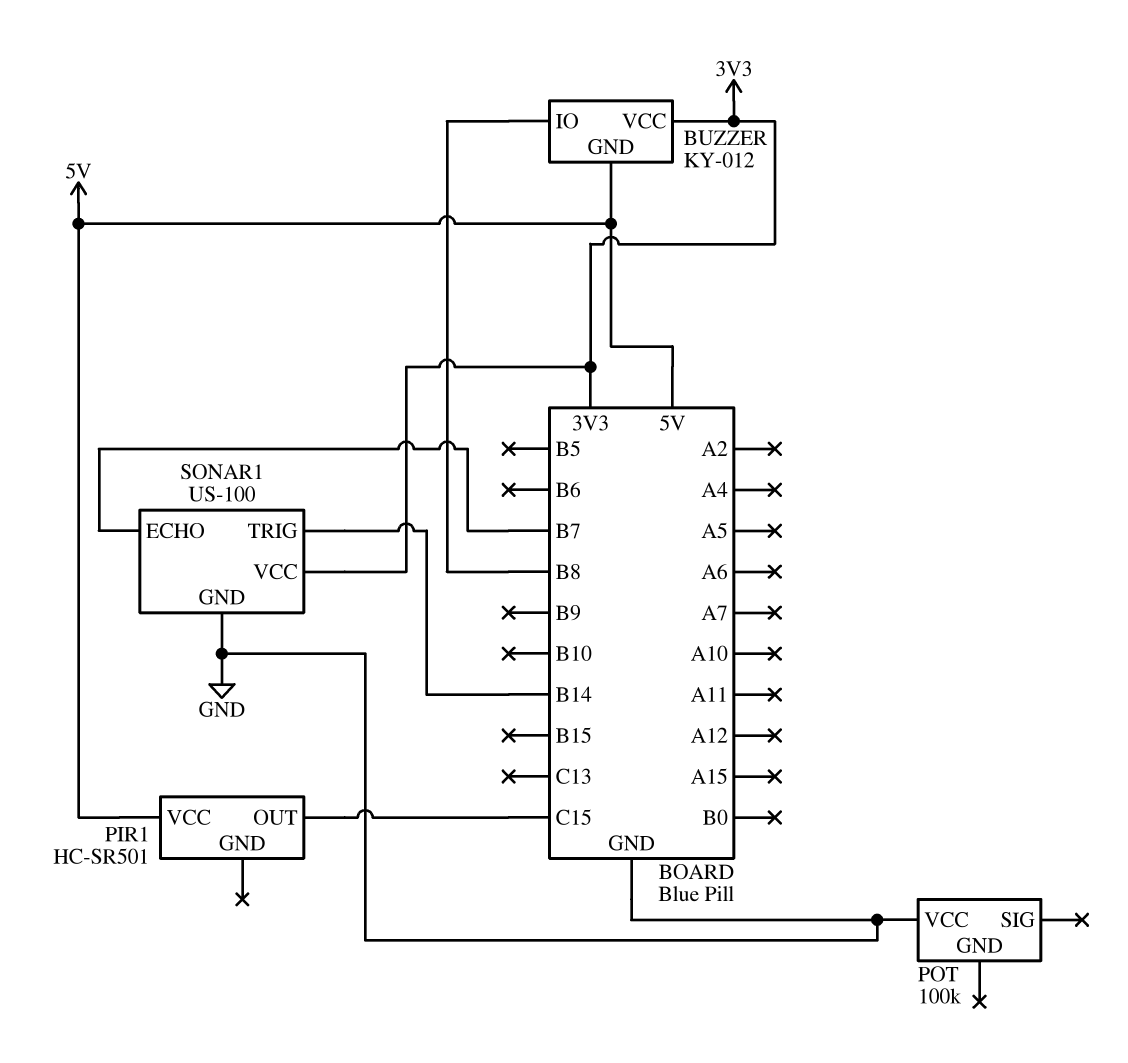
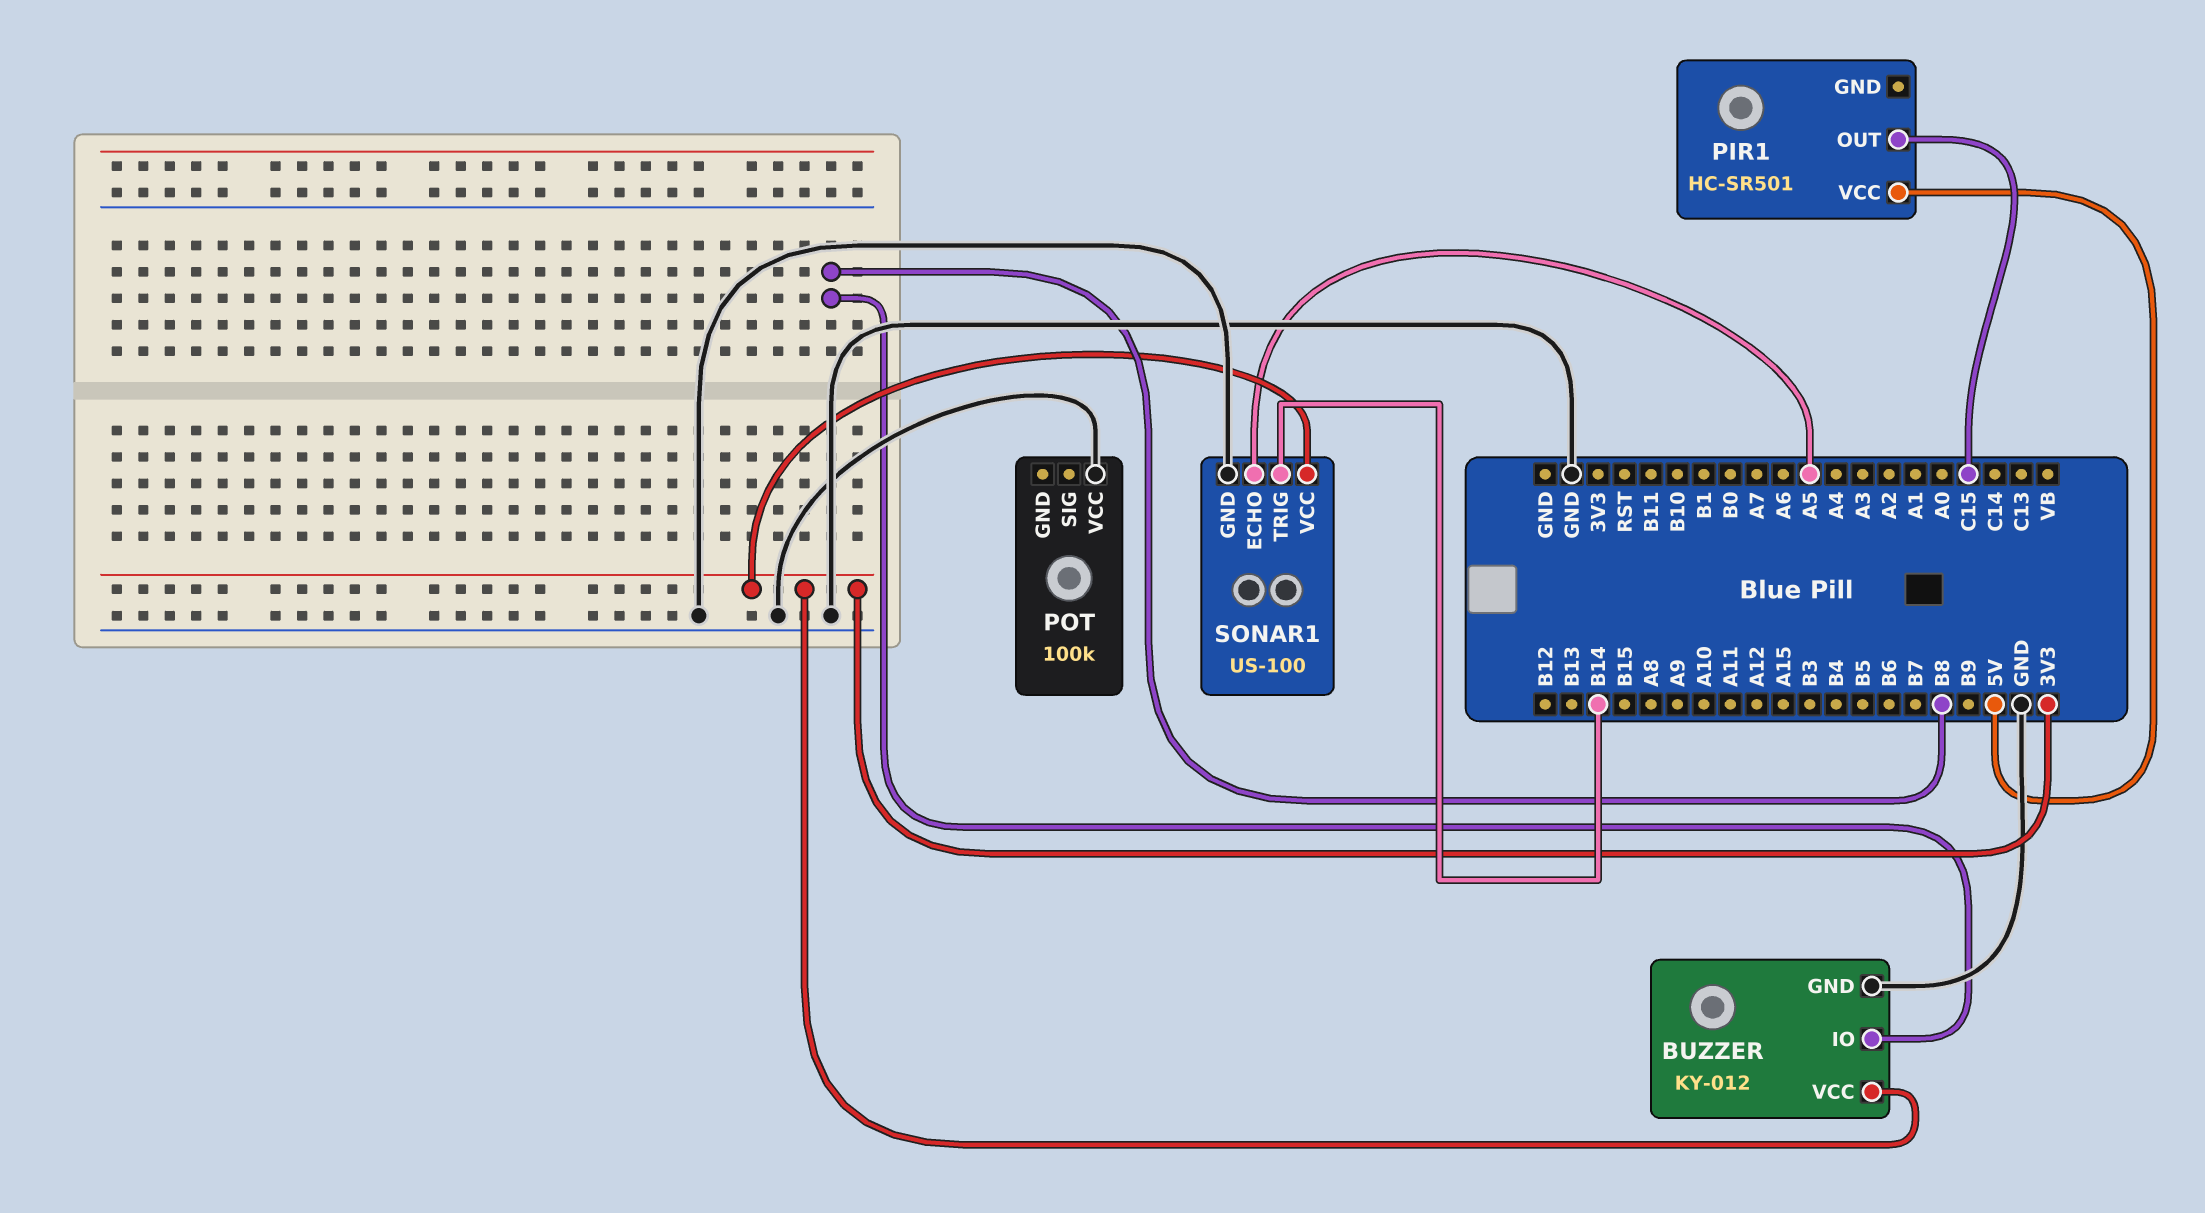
BUZZER pin GND: 5V -> GND
SONAR1 pin ECHO: B7 -> A5

